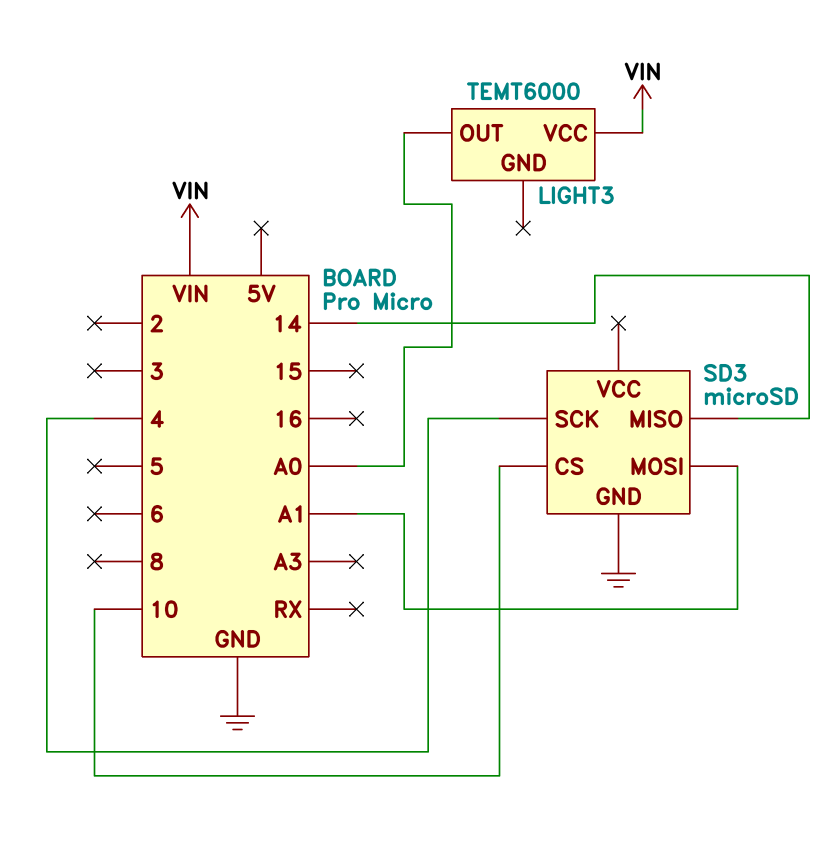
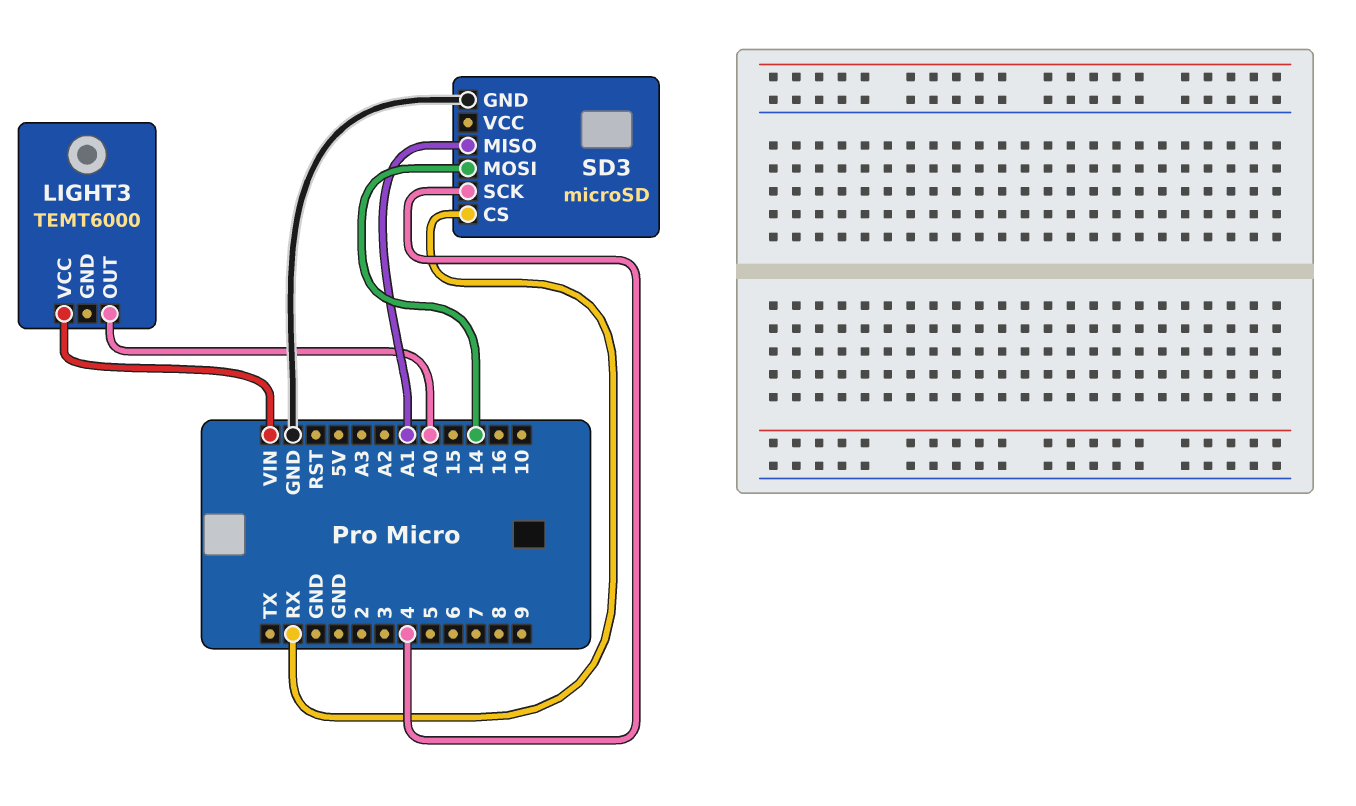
SD3 pin CS: 10 -> RX
SD3 pin MISO: 14 -> A1
SD3 pin MOSI: A1 -> 14

